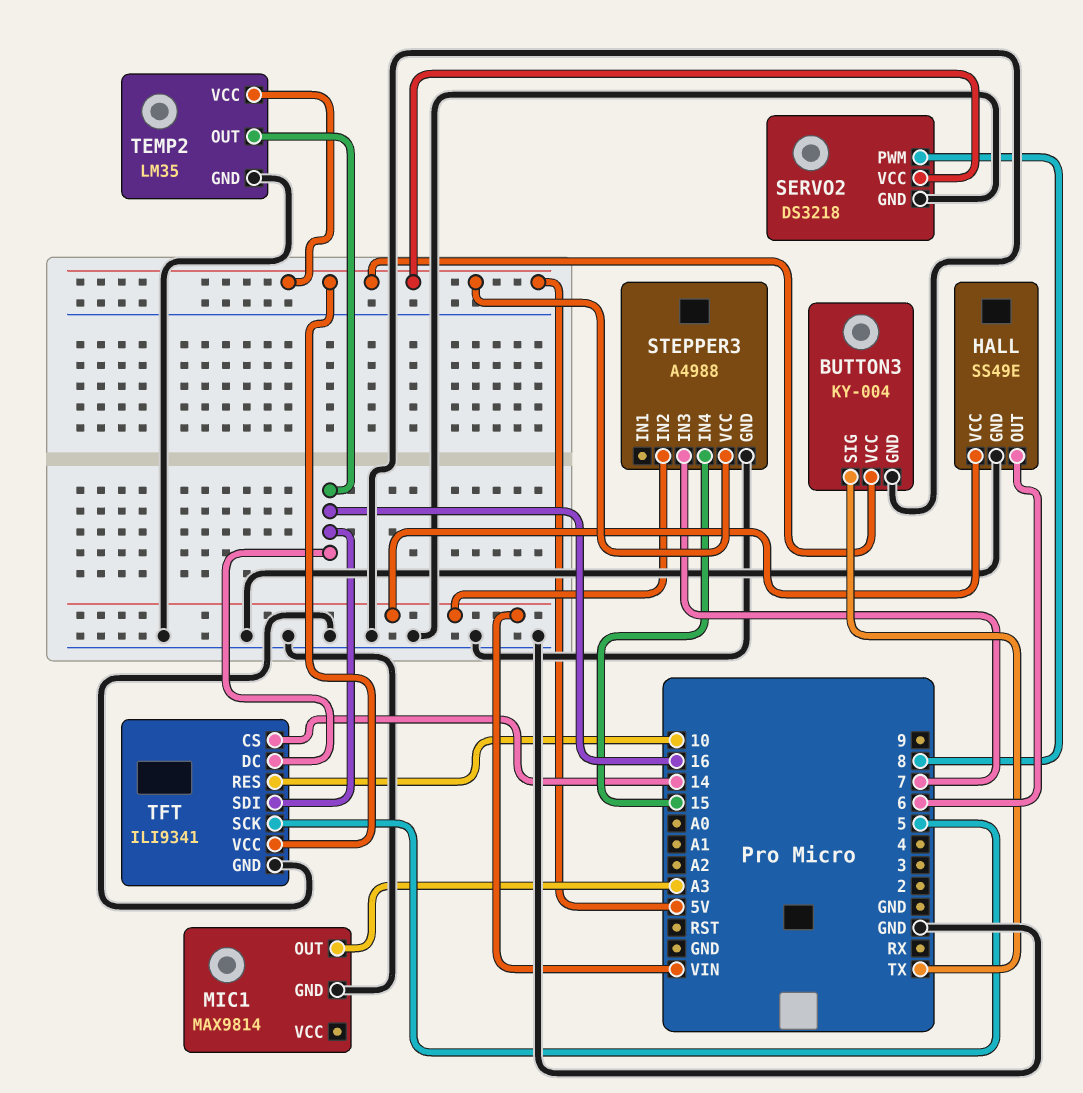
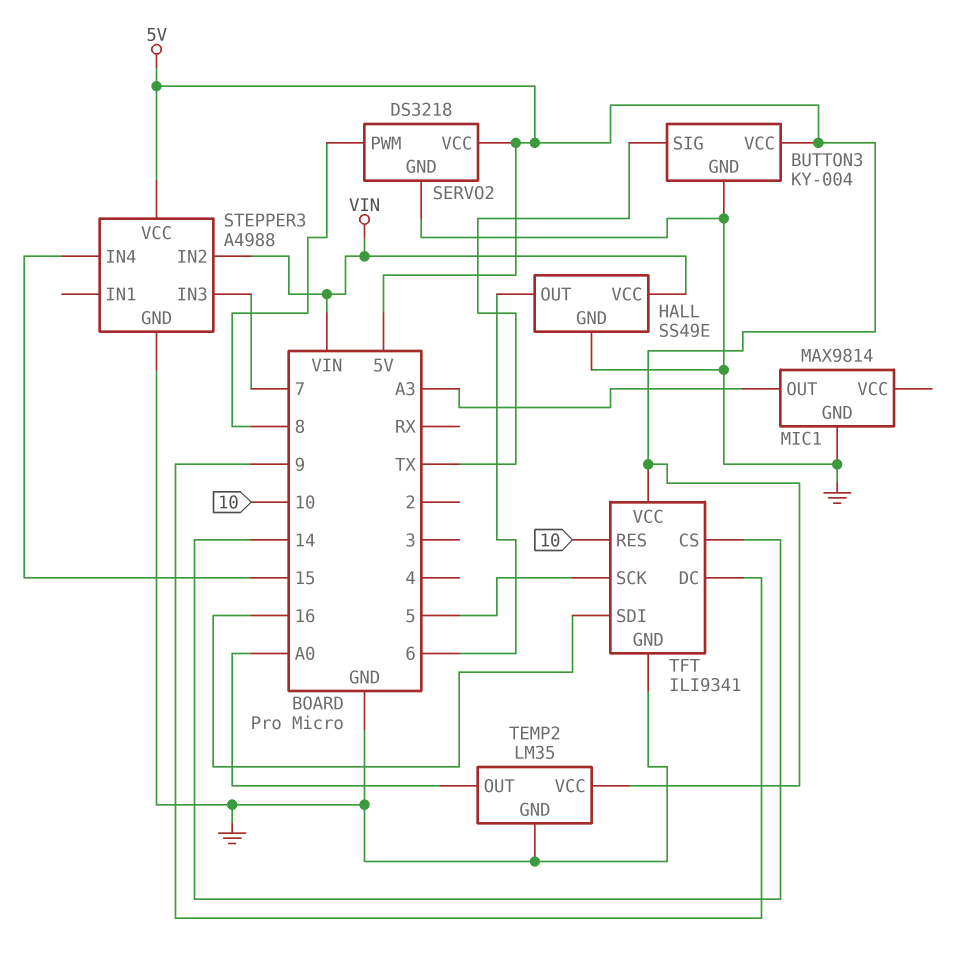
TEMP2 pin OUT: 16 -> A0
TFT pin DC: 16 -> 9

